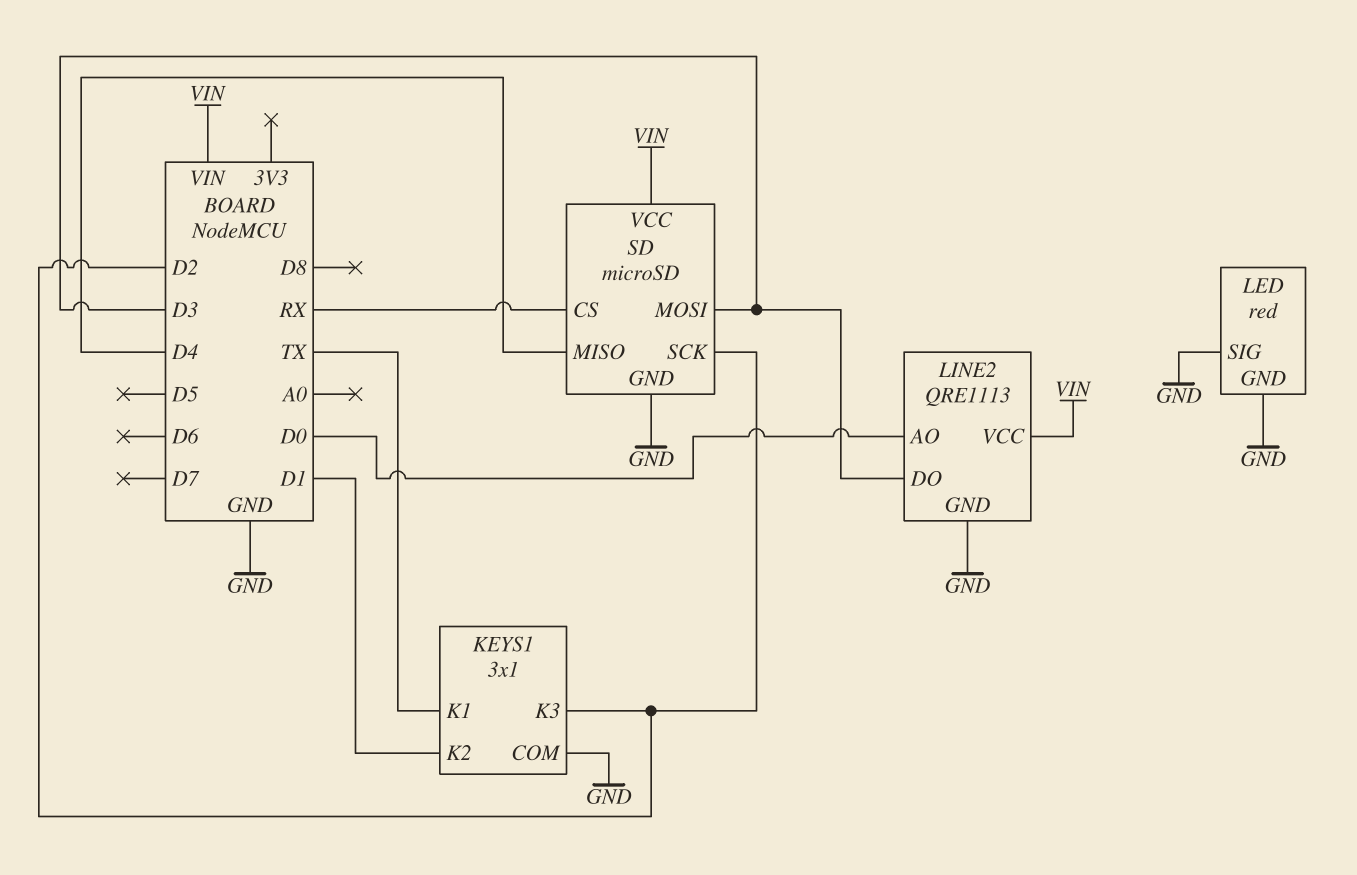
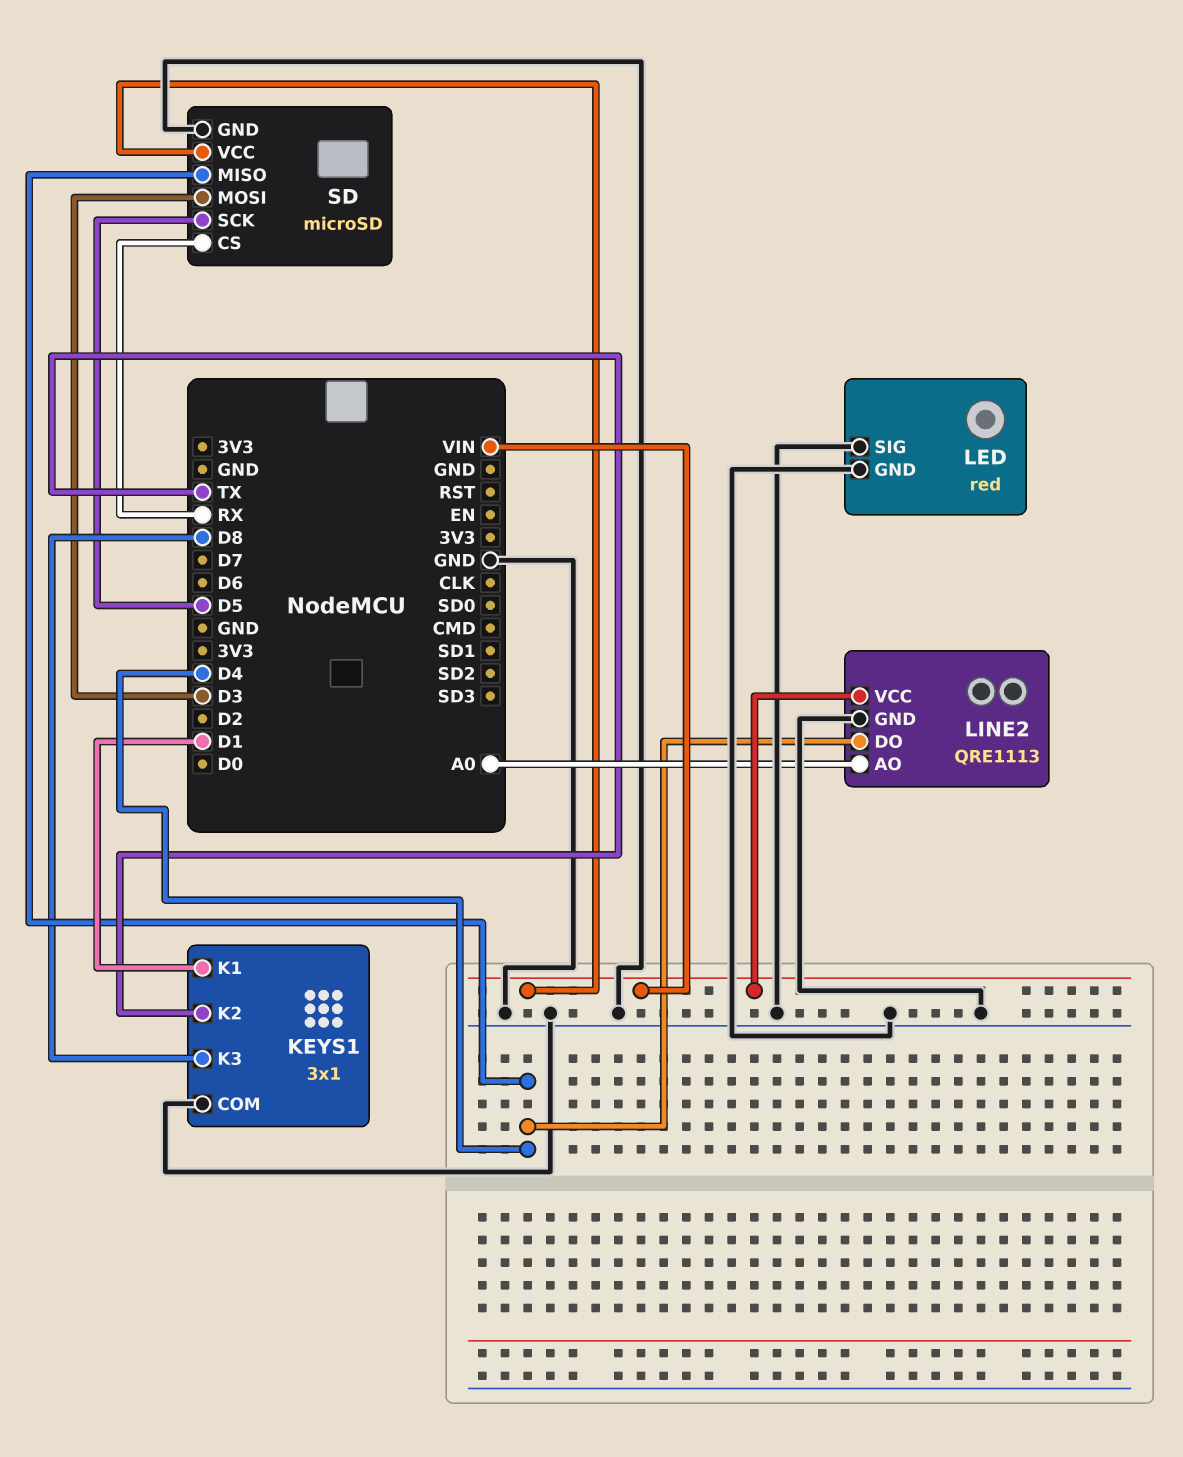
KEYS1 pin K1: TX -> D1
KEYS1 pin K2: D1 -> TX
KEYS1 pin K3: D2 -> D8
LINE2 pin AO: D0 -> A0
LINE2 pin DO: D3 -> D4
SD pin SCK: D2 -> D5

